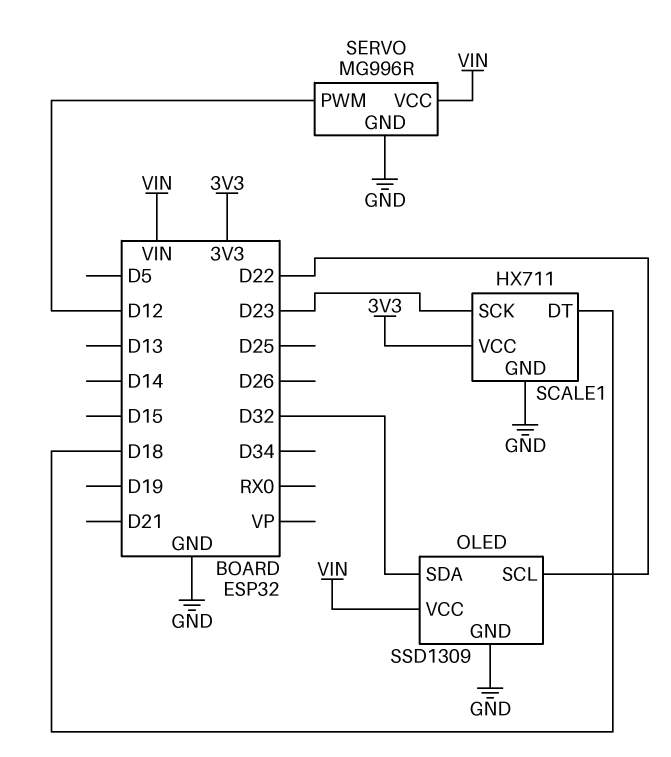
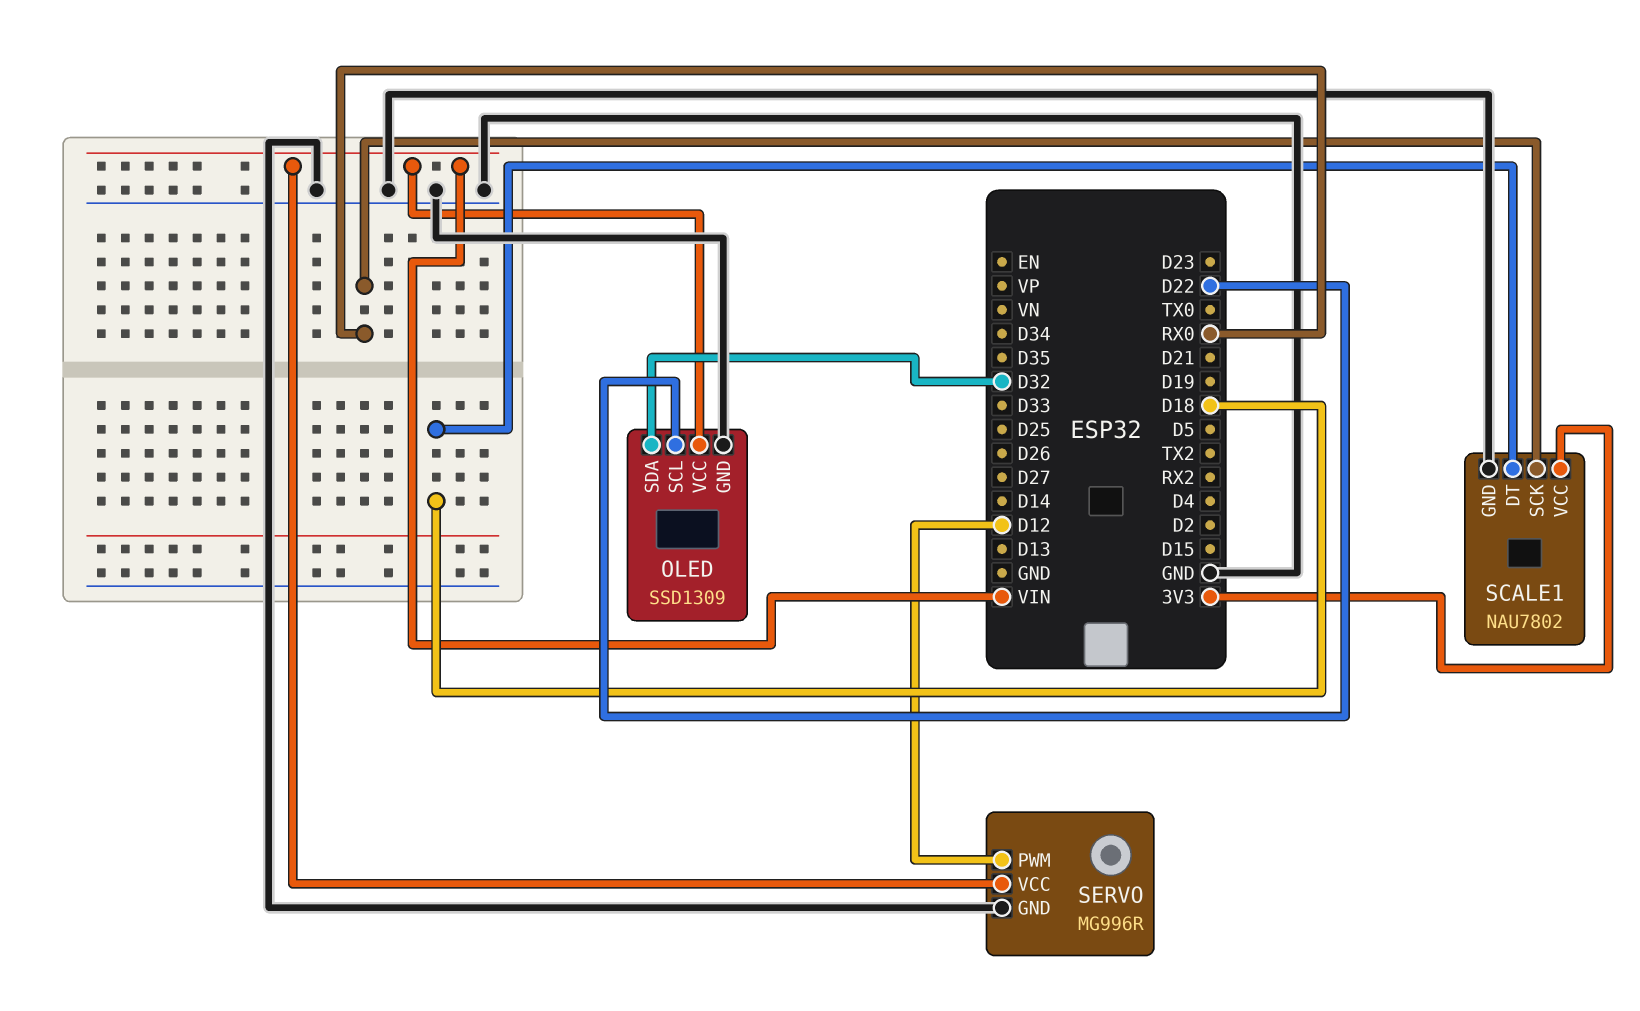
SCALE1: HX711 -> NAU7802
SCALE1 pin SCK: D23 -> RX0

